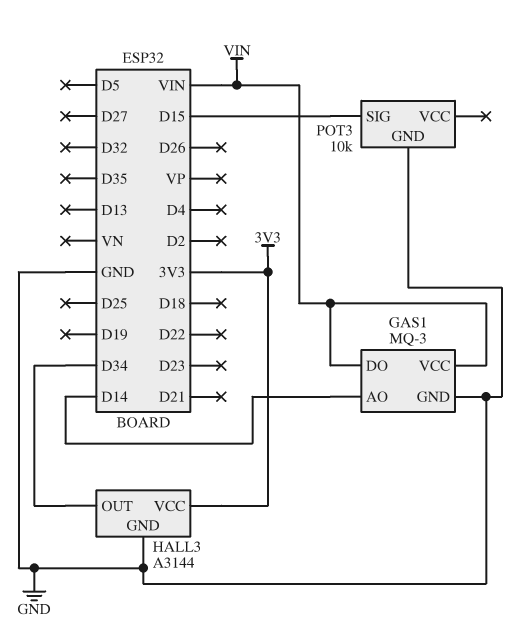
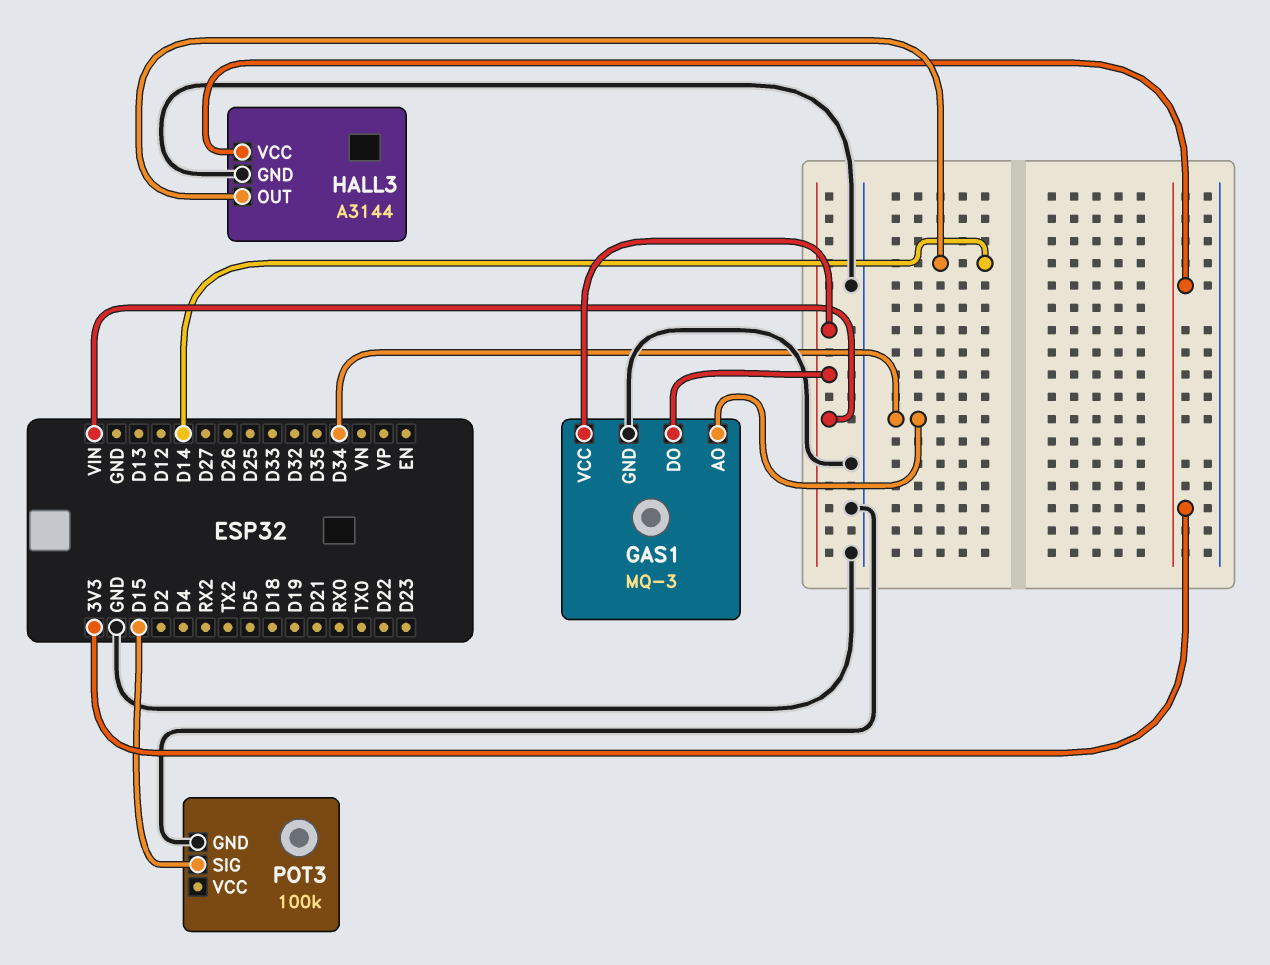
GAS1 pin AO: D14 -> D34
HALL3 pin OUT: D34 -> D14
POT3: 10k -> 100k

